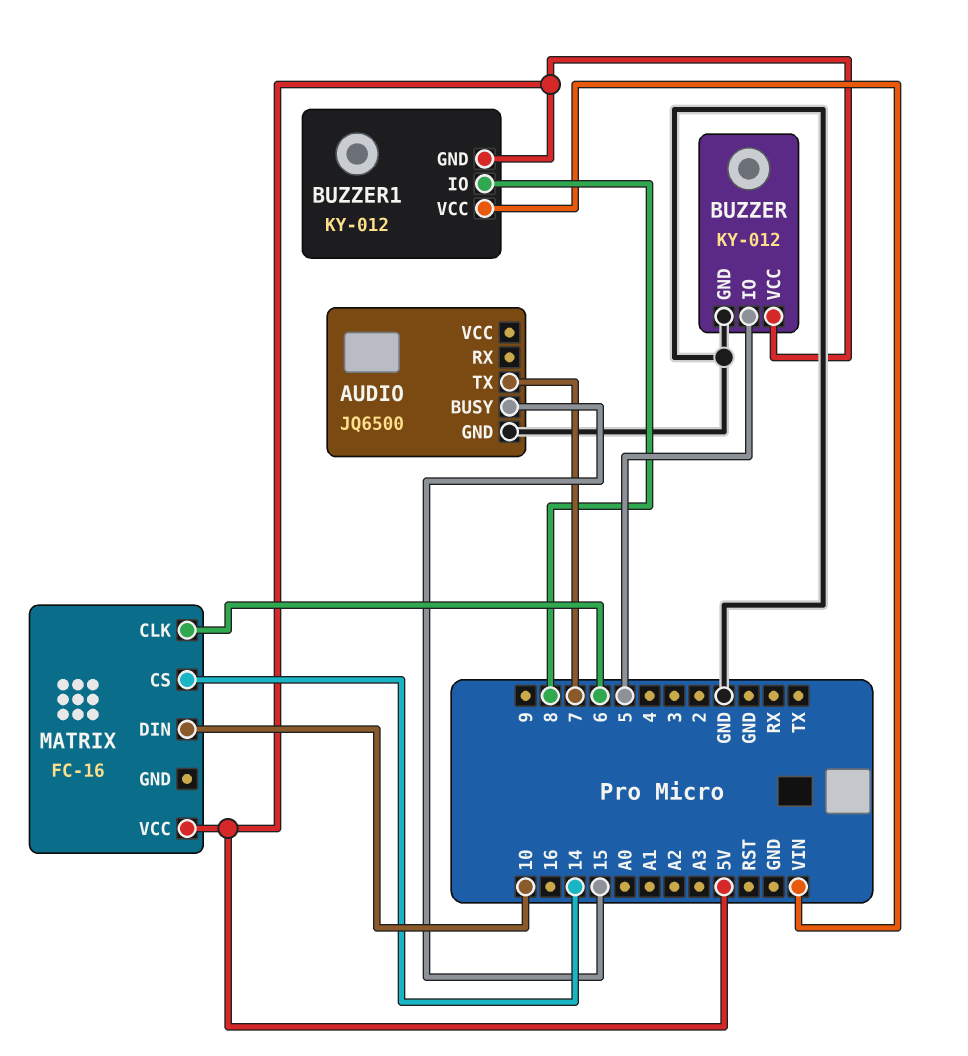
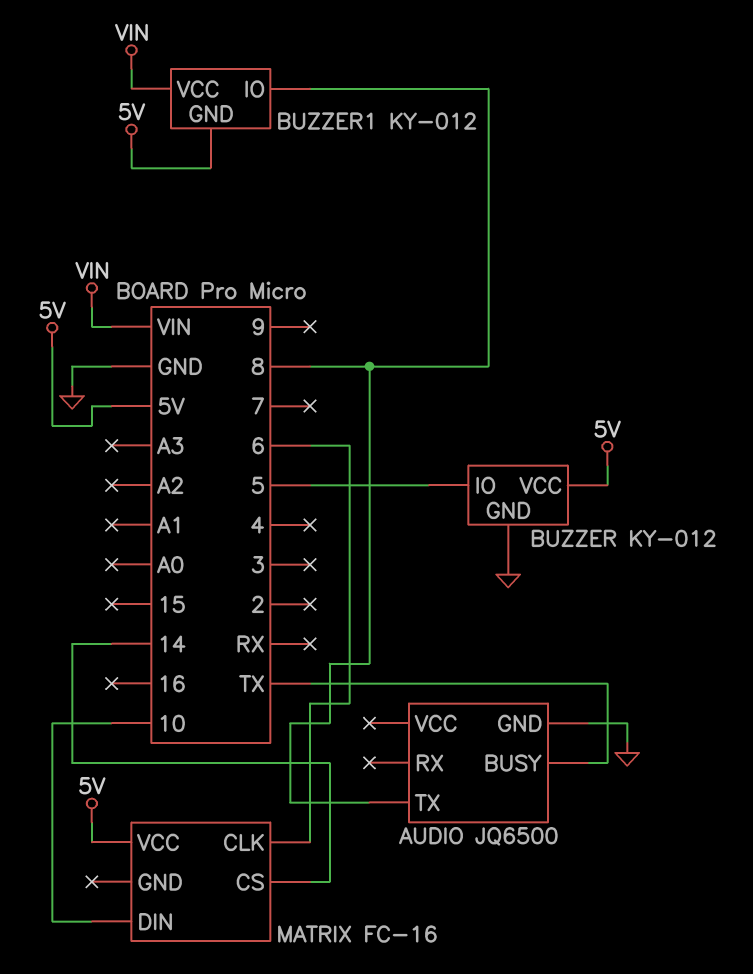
AUDIO pin BUSY: 15 -> TX
AUDIO pin TX: 7 -> 8

